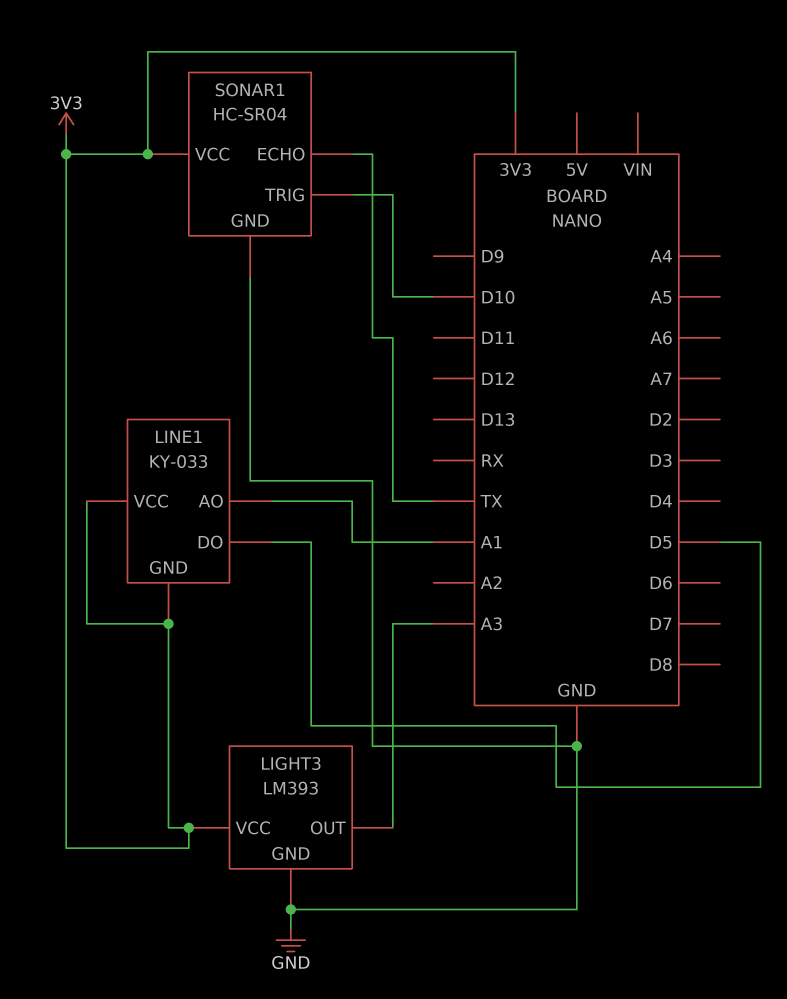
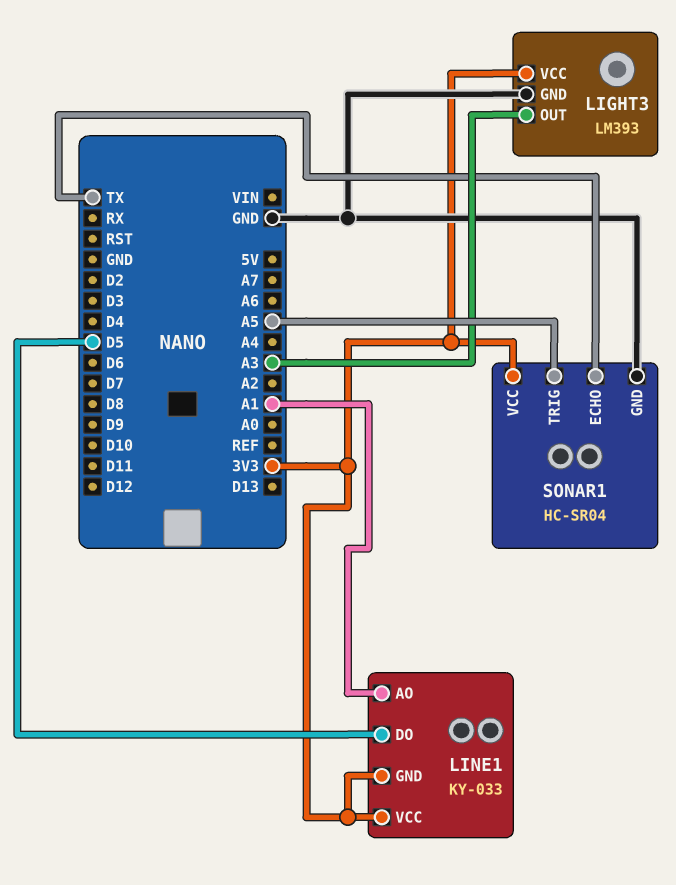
SONAR1 pin TRIG: D10 -> A5

